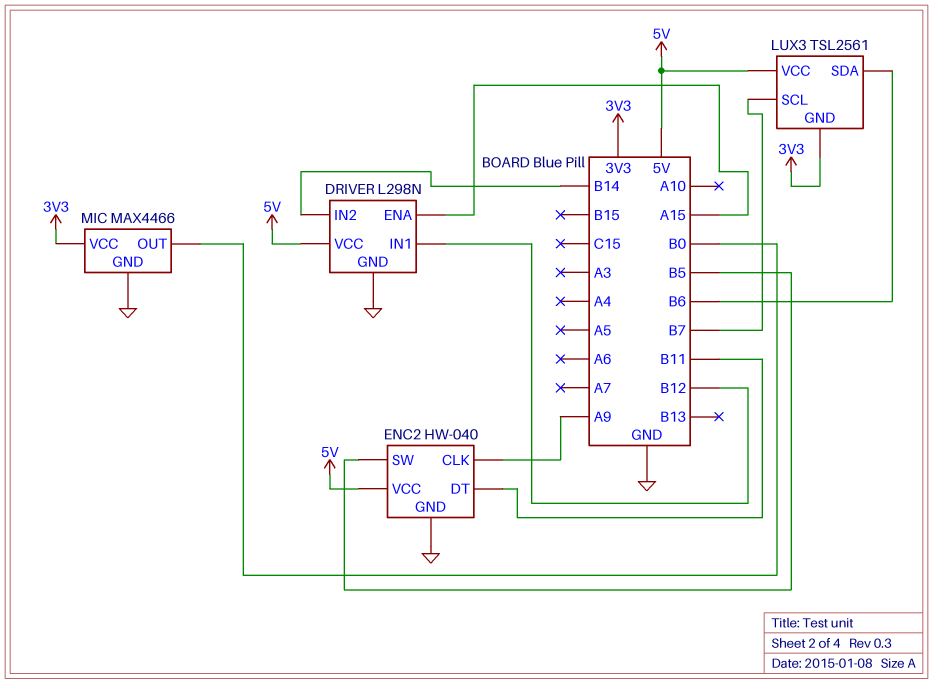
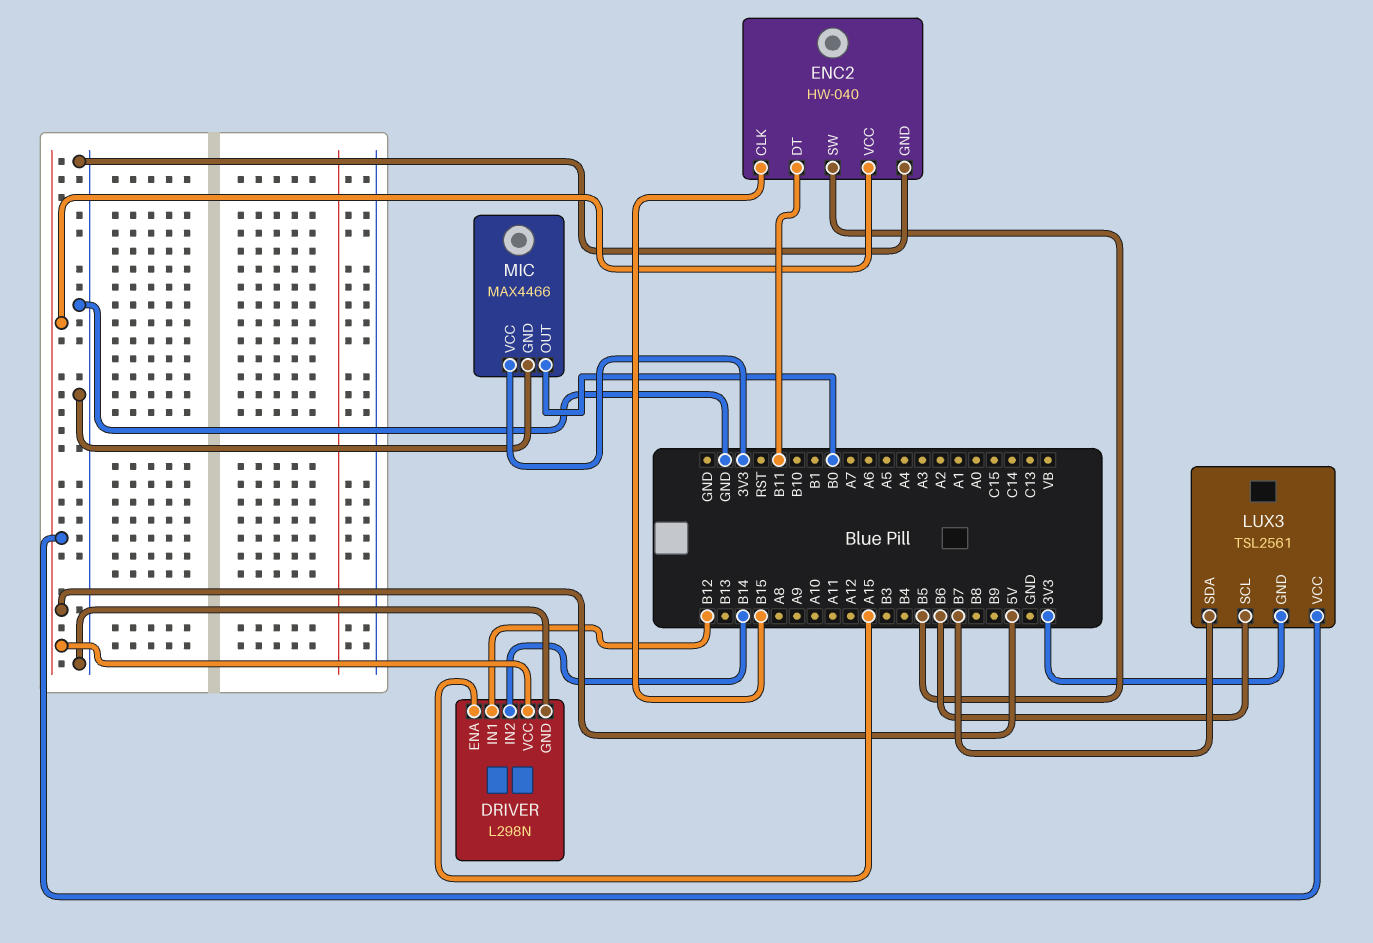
ENC2 pin CLK: A9 -> B15
LUX3 pin SCL: B7 -> B6
LUX3 pin SDA: B6 -> B7

